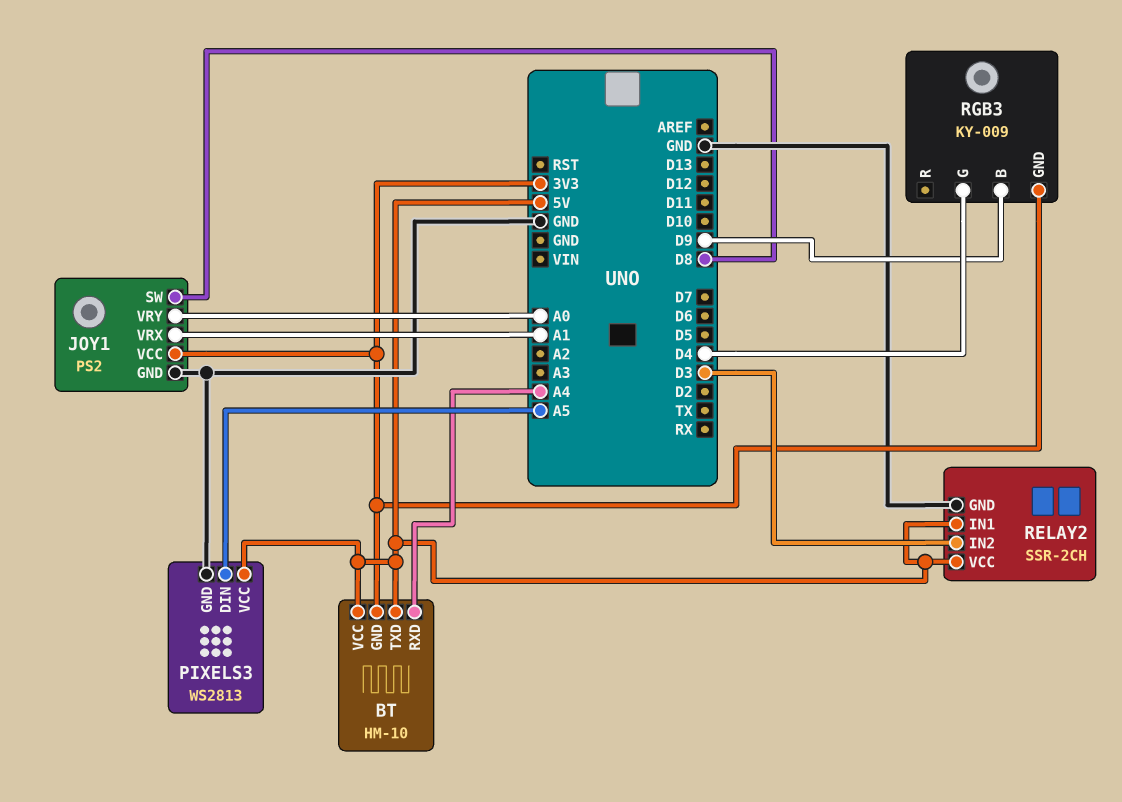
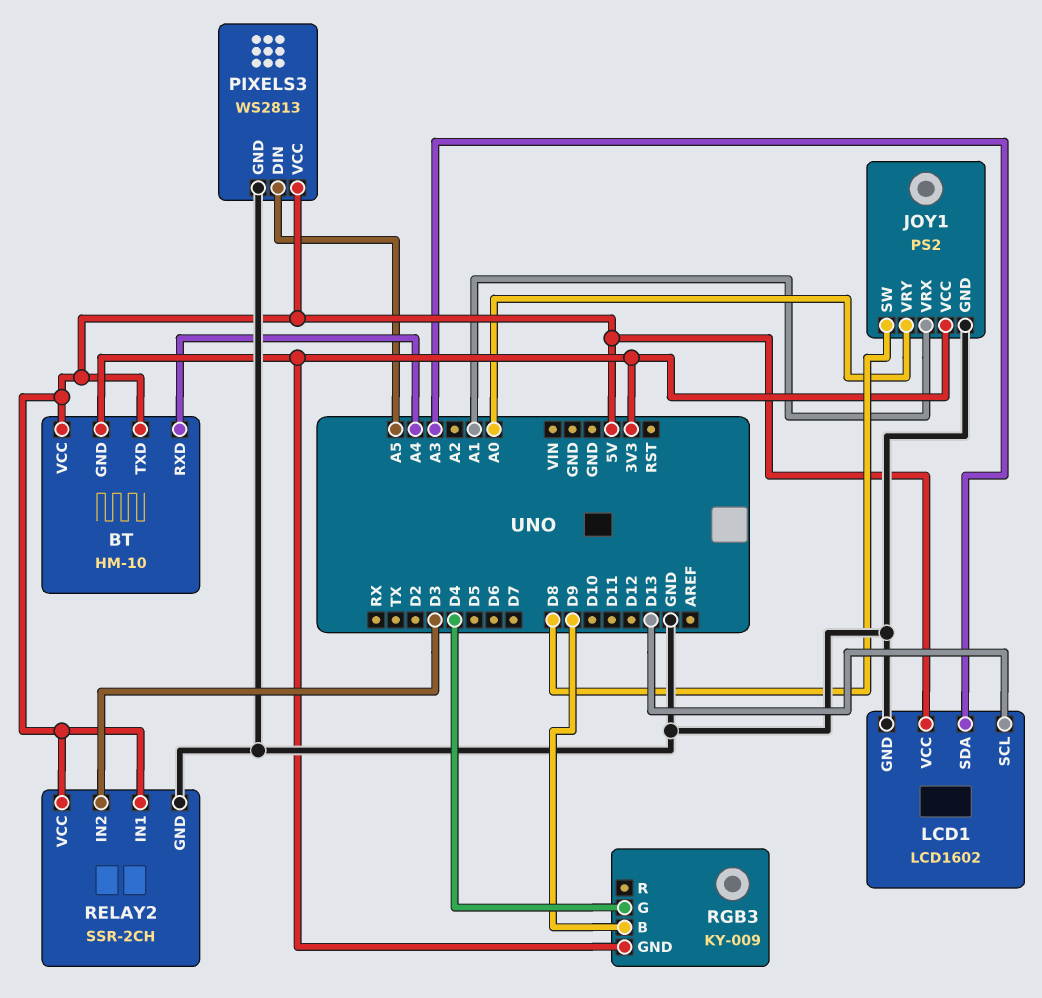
LCD1: none -> LCD1602
LCD1 pin GND: none -> GND
LCD1 pin SCL: none -> D13
LCD1 pin SDA: none -> A3
LCD1 pin VCC: none -> 5V

